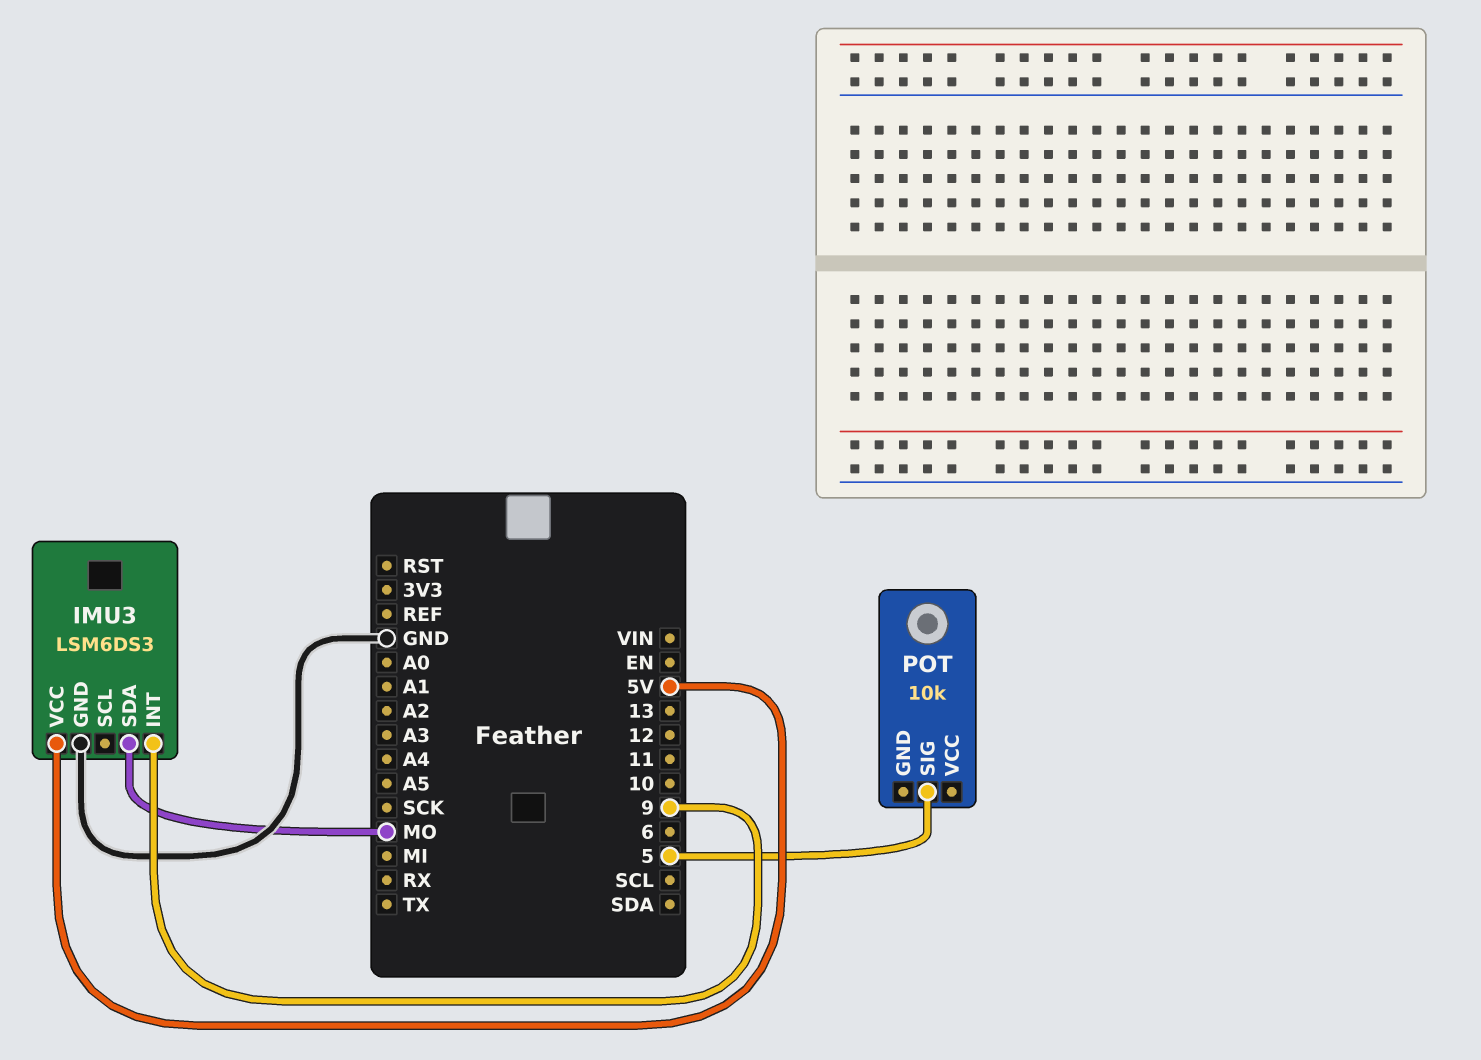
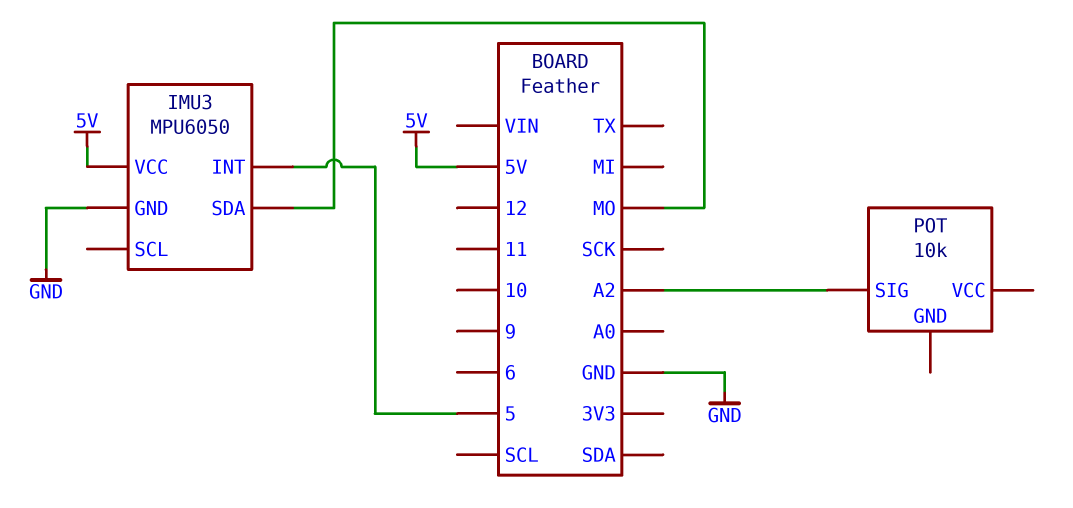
IMU3: LSM6DS3 -> MPU6050
IMU3 pin INT: 9 -> 5
POT pin SIG: 5 -> A2

